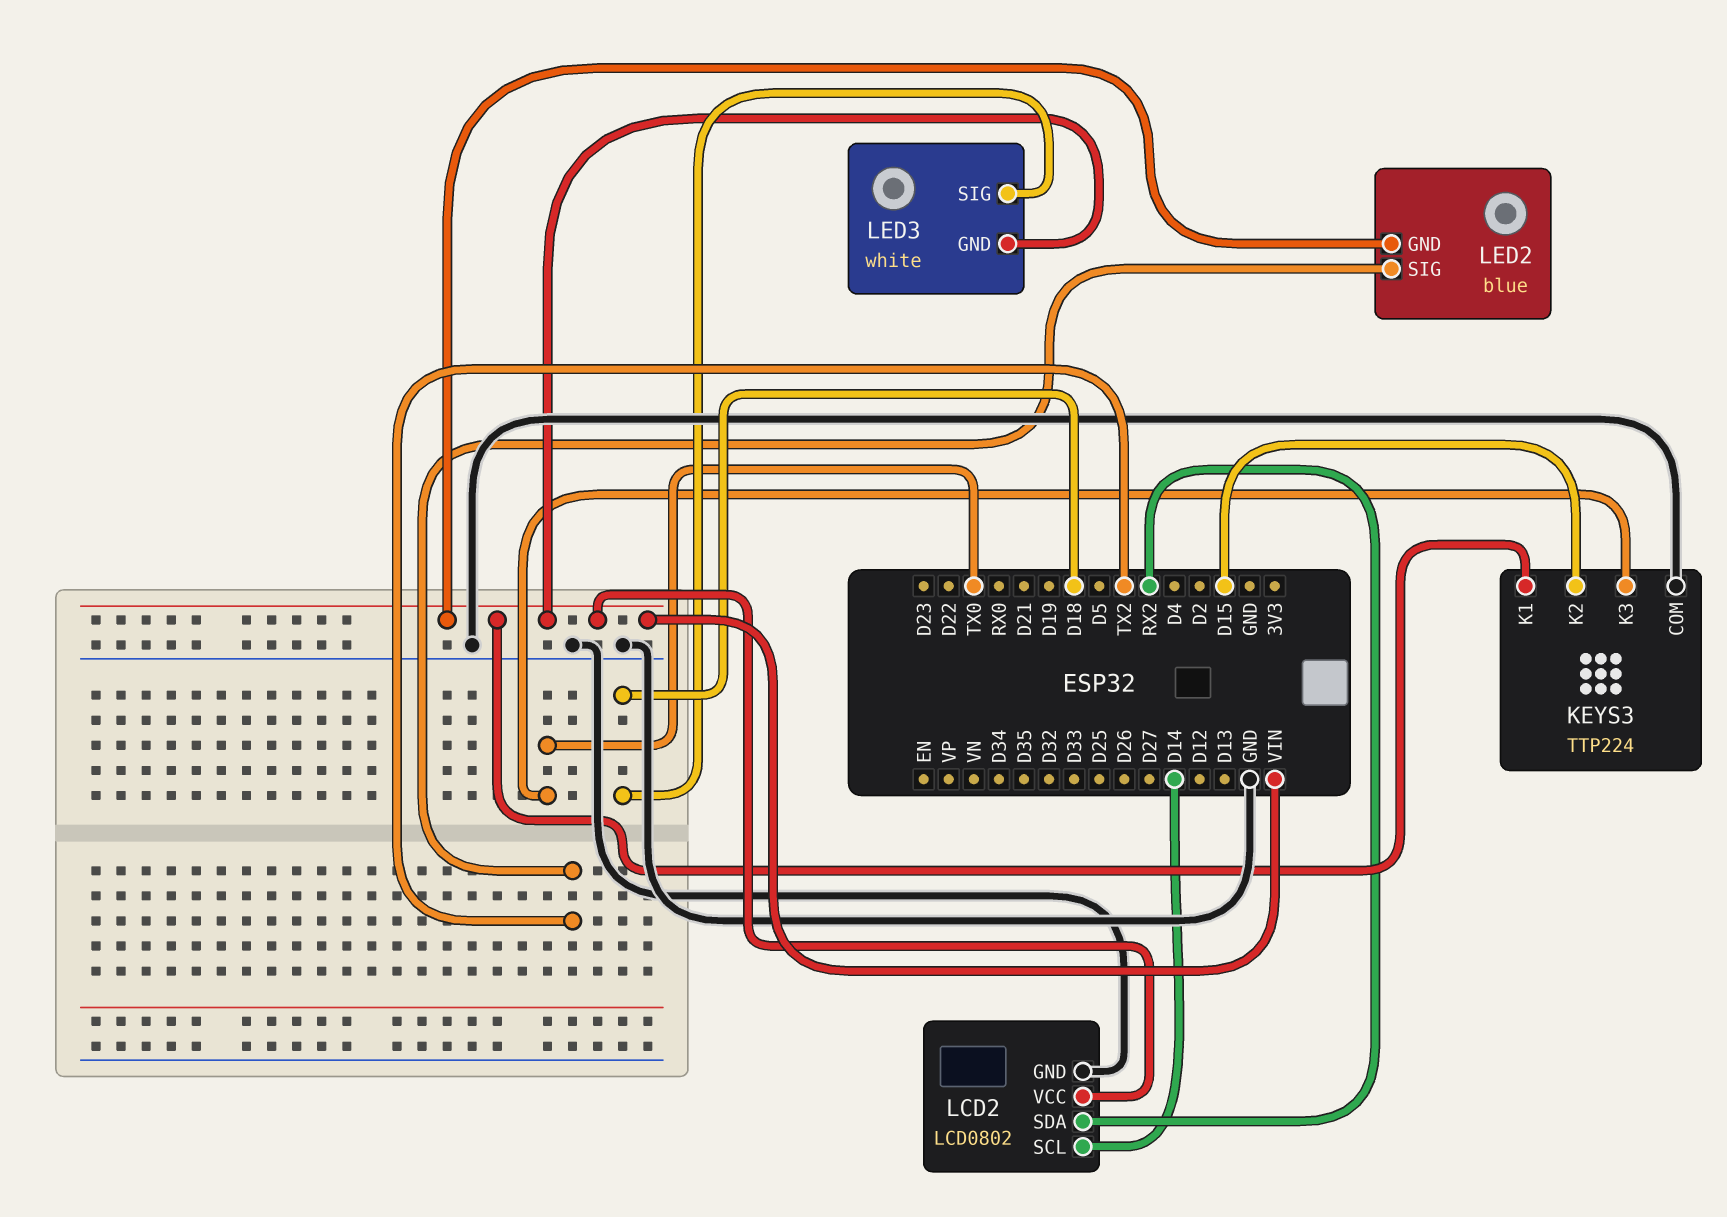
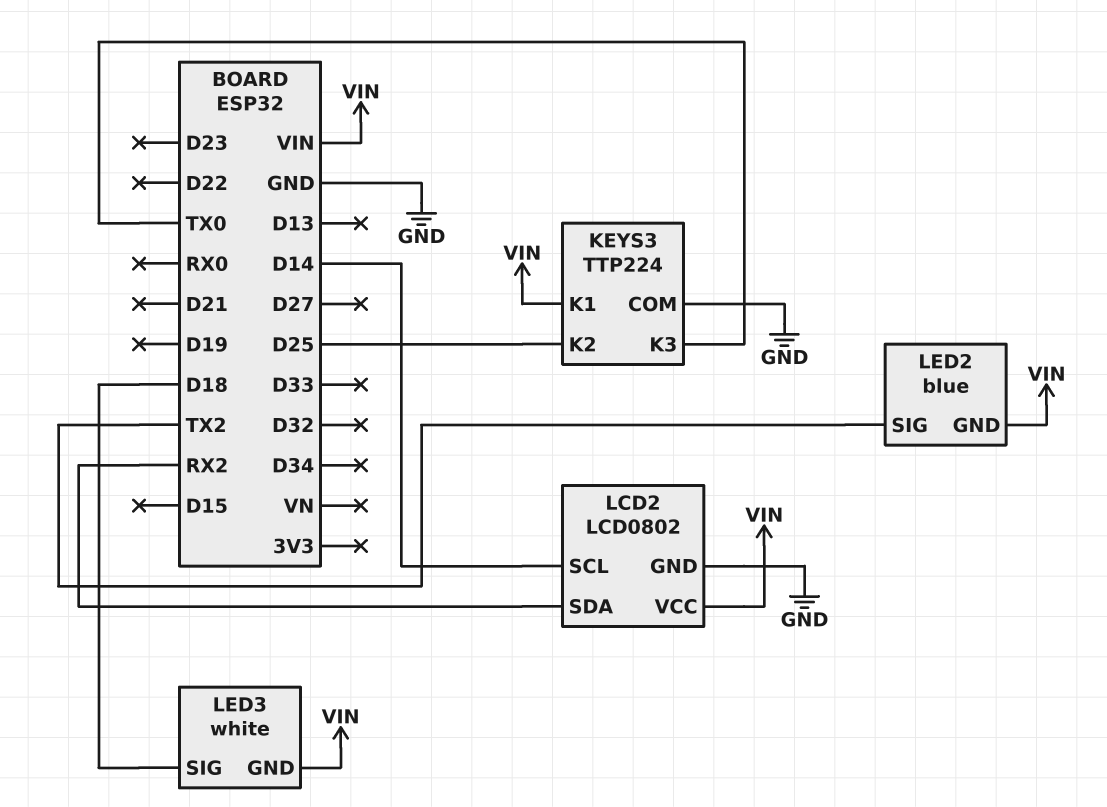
KEYS3 pin K2: D15 -> D25

